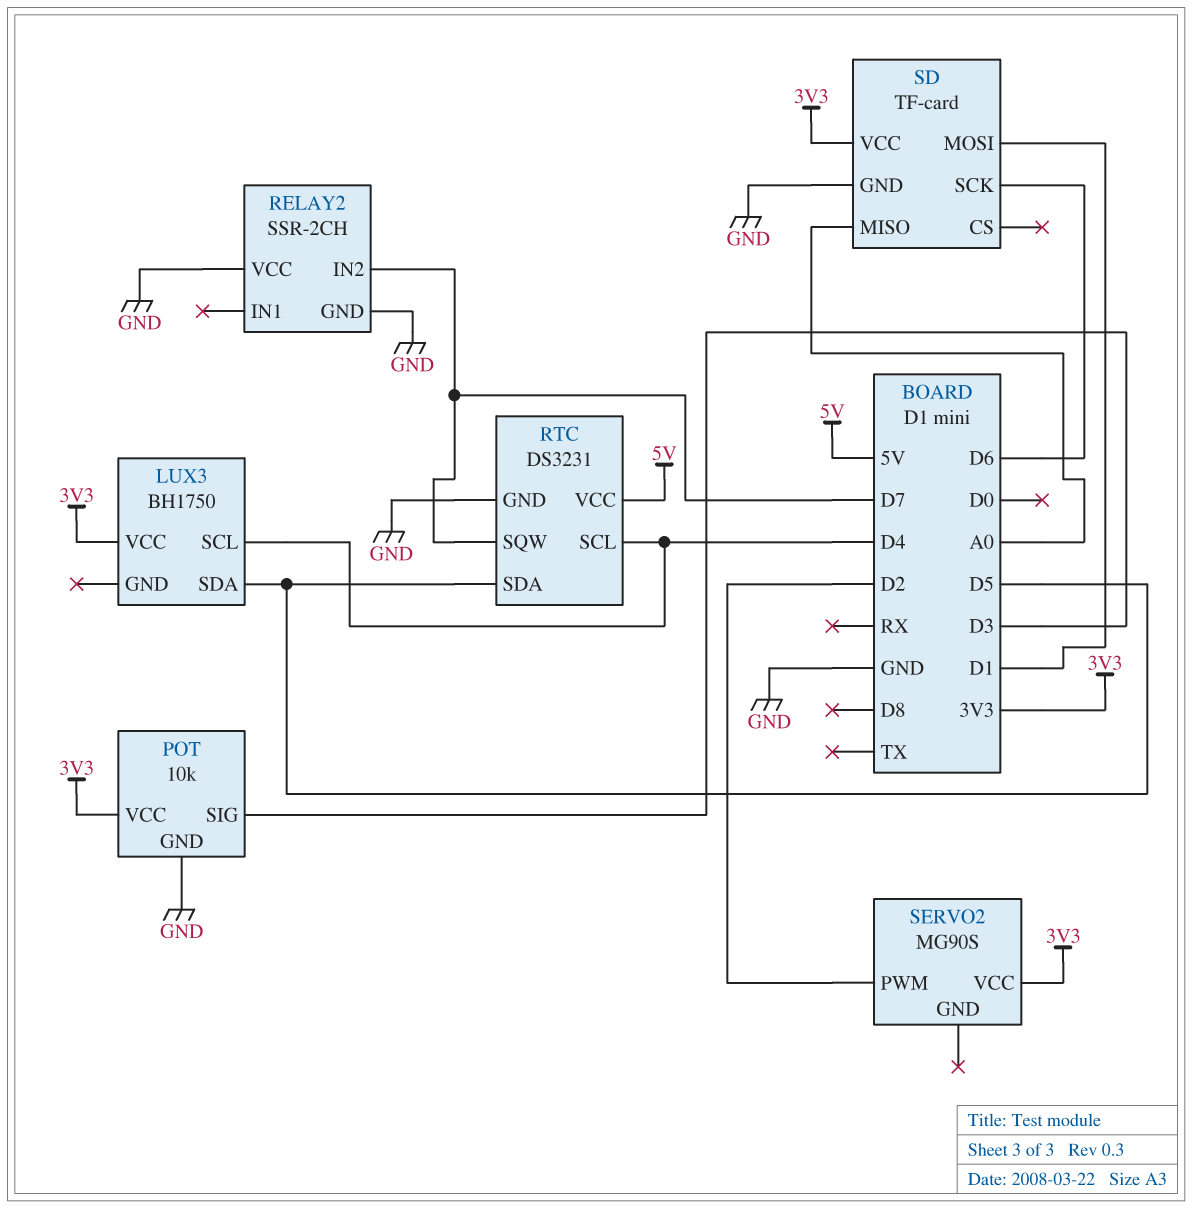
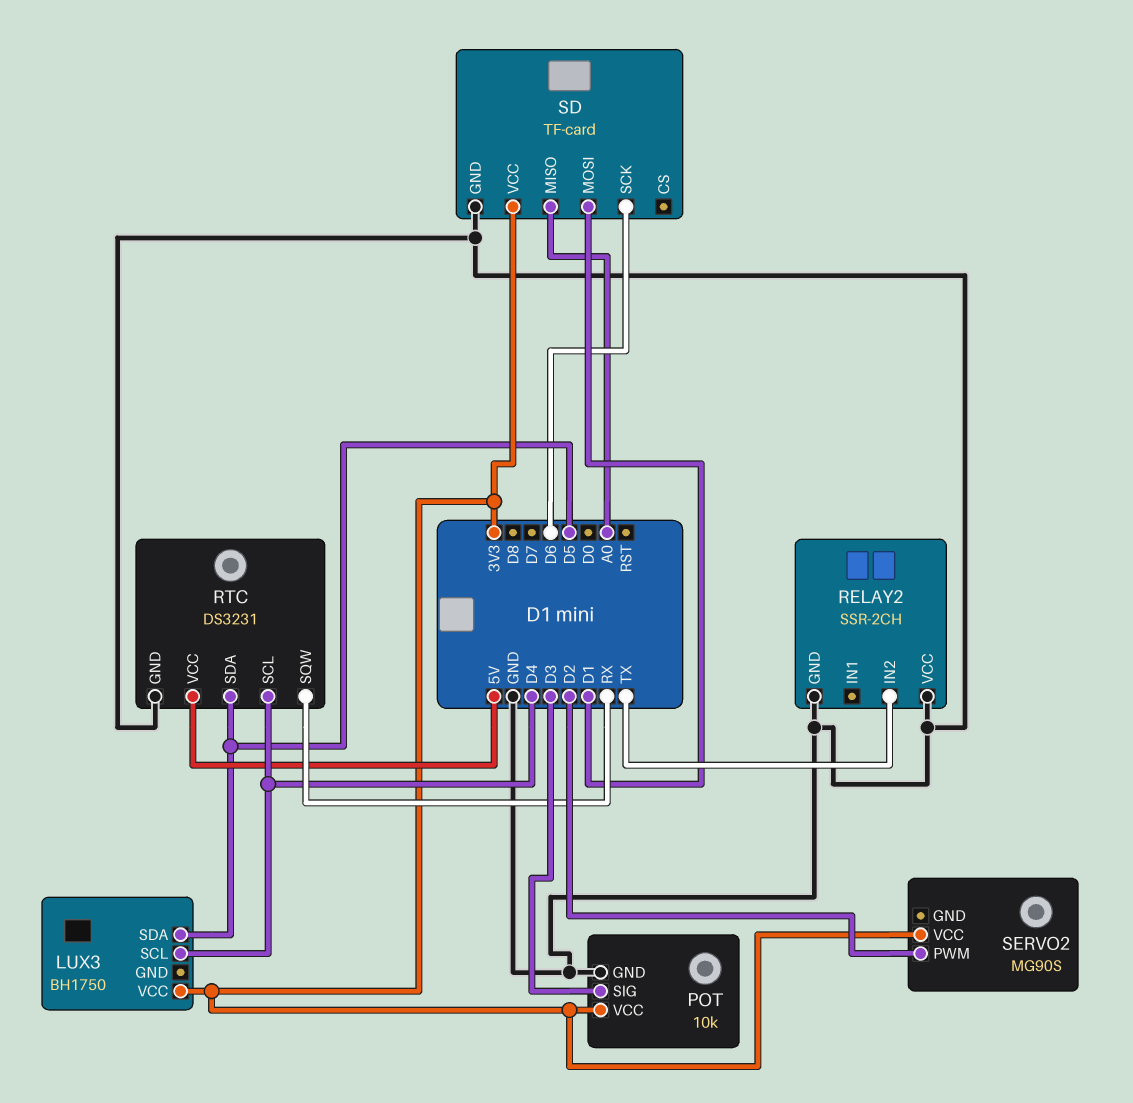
RELAY2 pin IN2: D7 -> TX
RTC pin SQW: D7 -> RX

